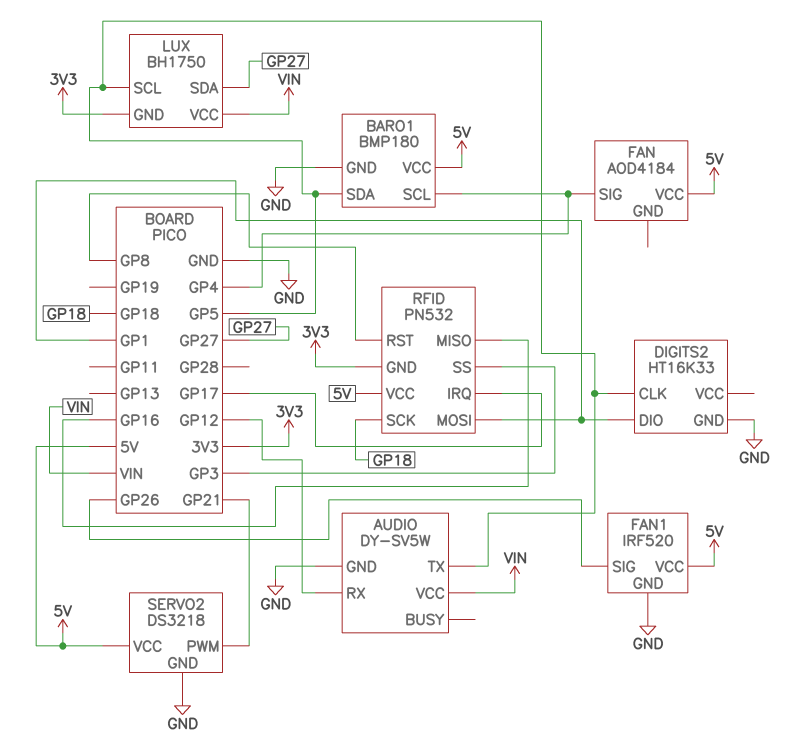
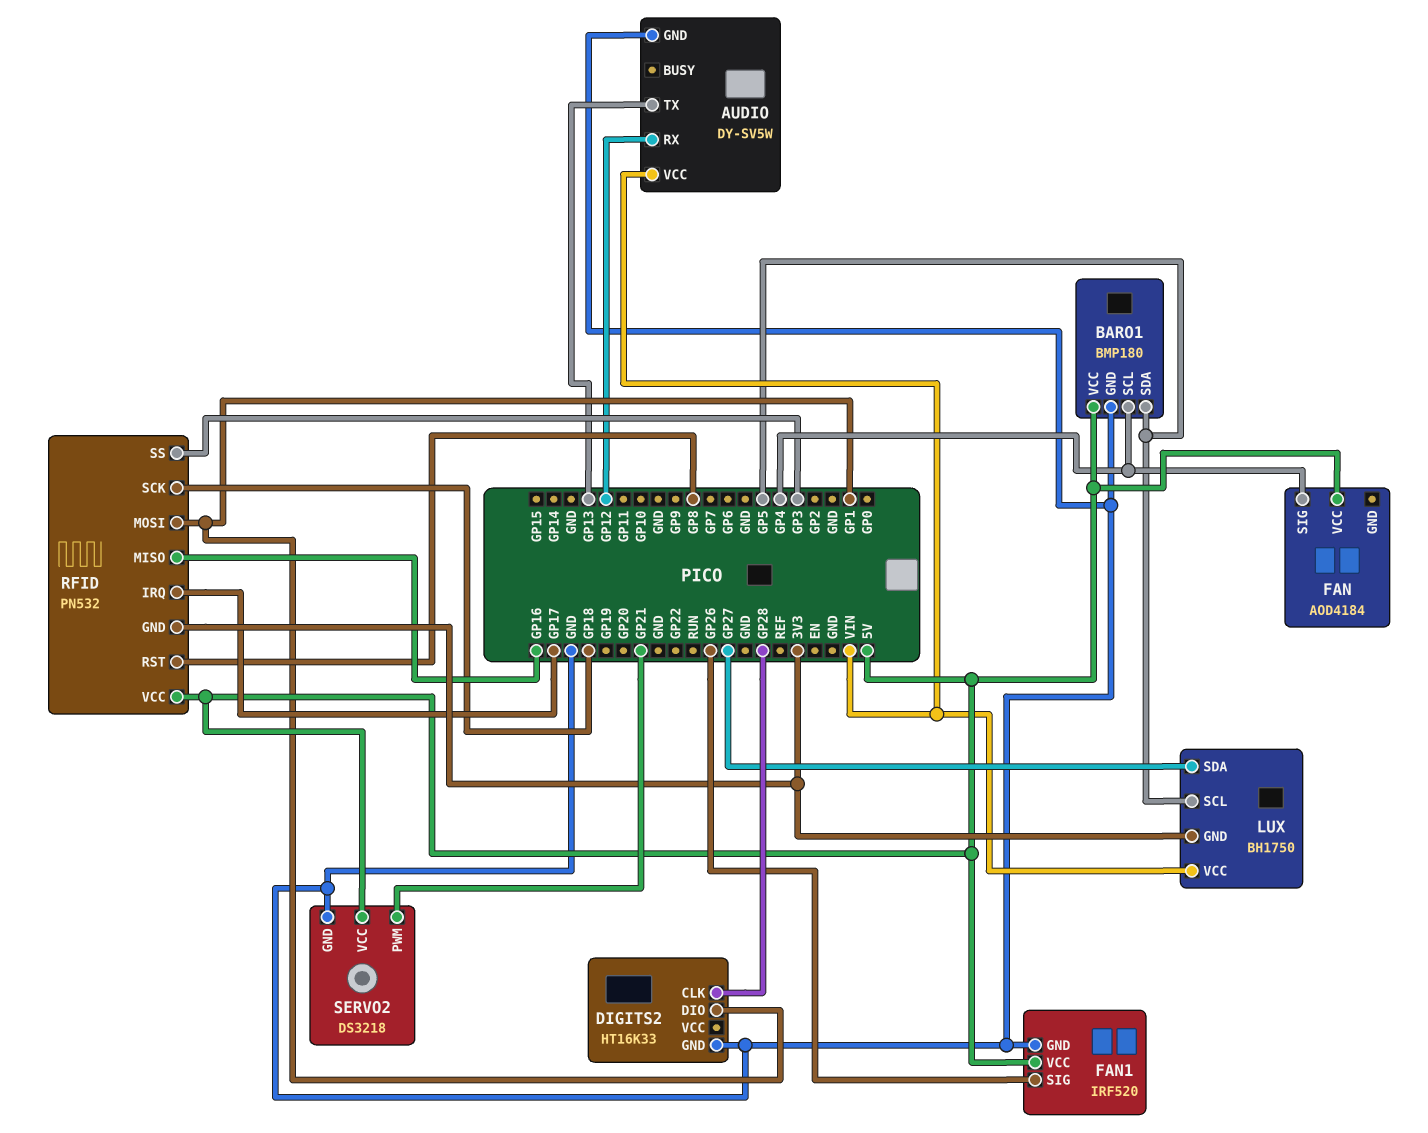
AUDIO pin TX: GP5 -> GP13
DIGITS2 pin CLK: GP5 -> GP28

